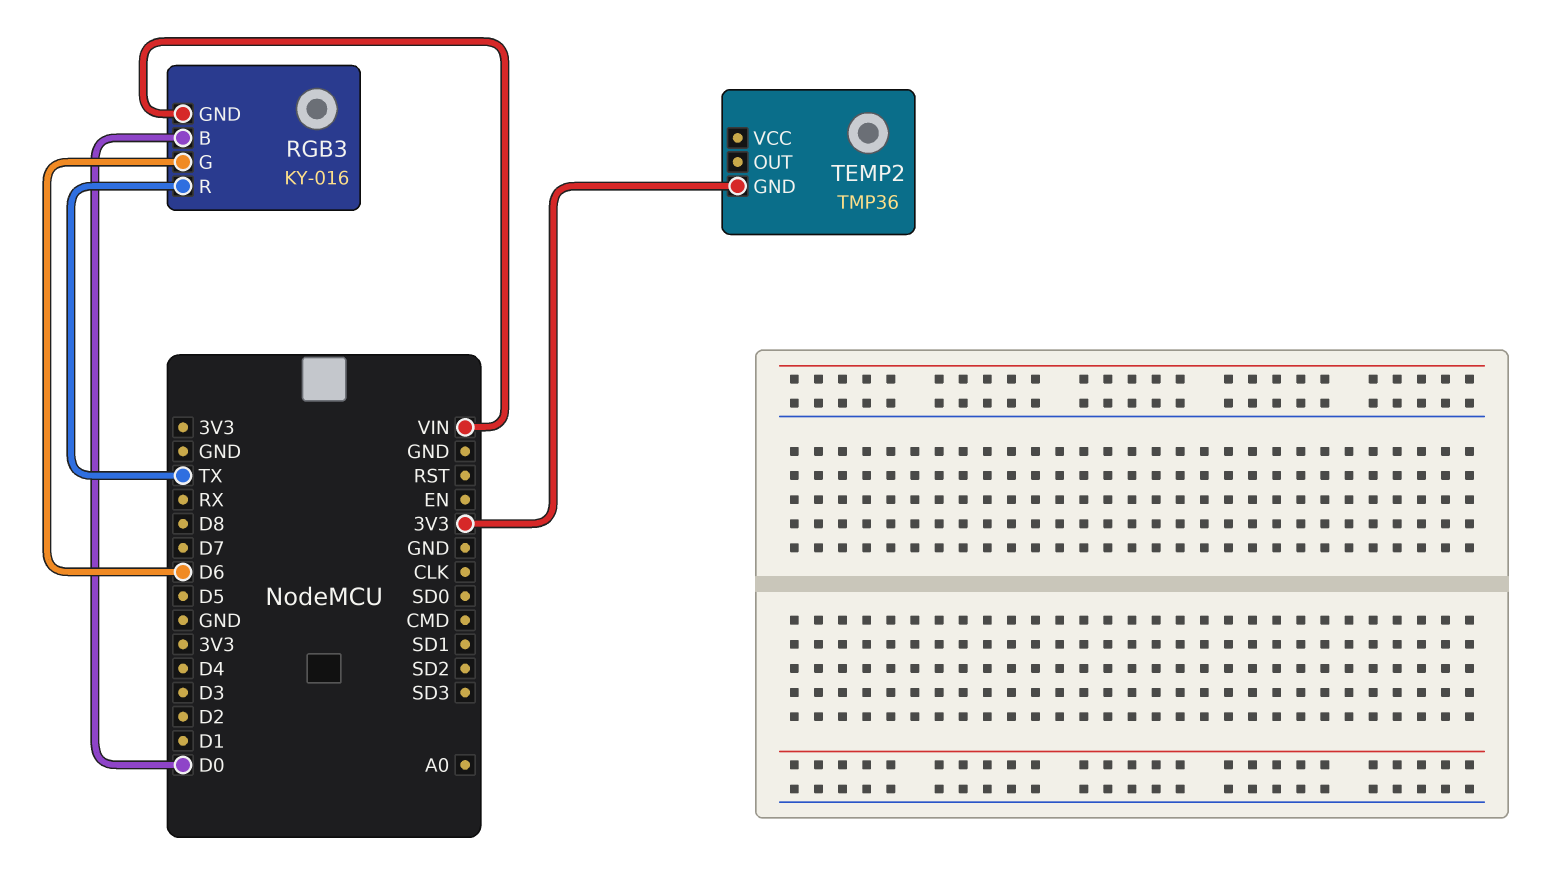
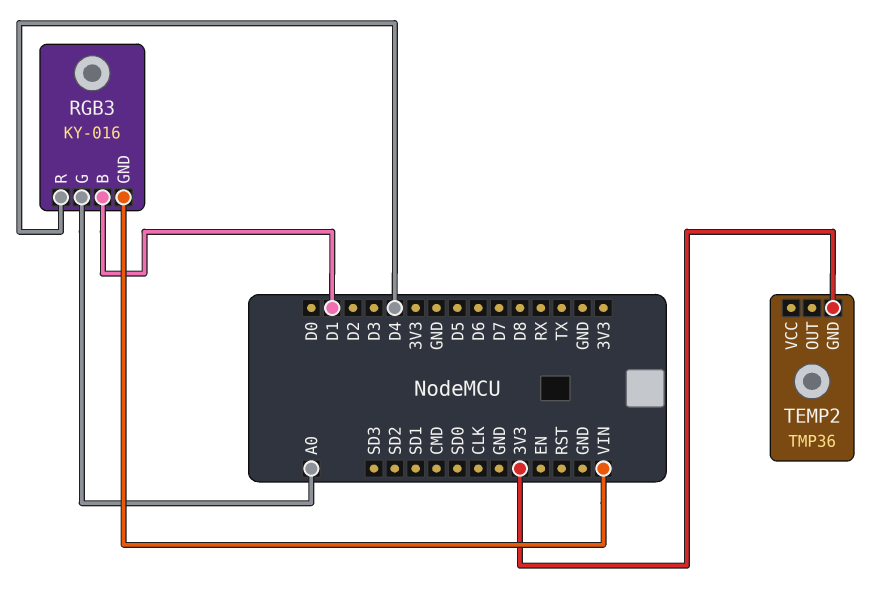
RGB3 pin B: D0 -> D1
RGB3 pin G: D6 -> A0
RGB3 pin R: TX -> D4

